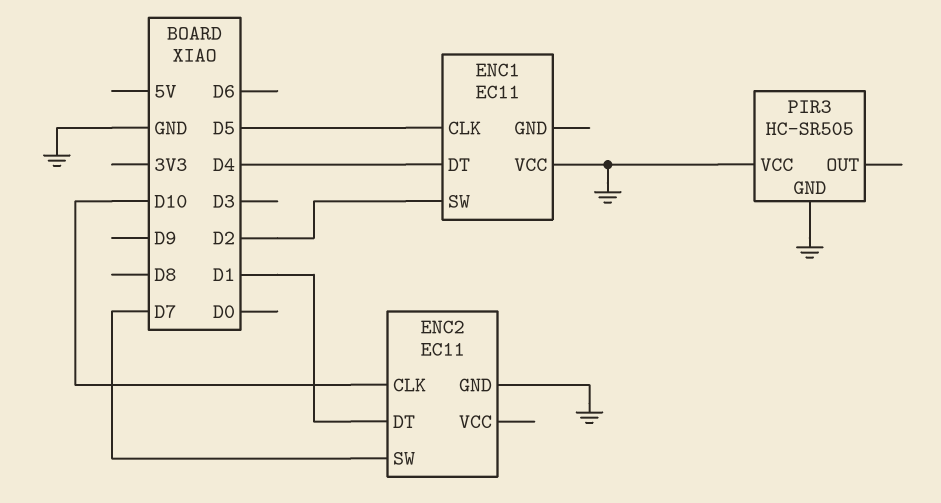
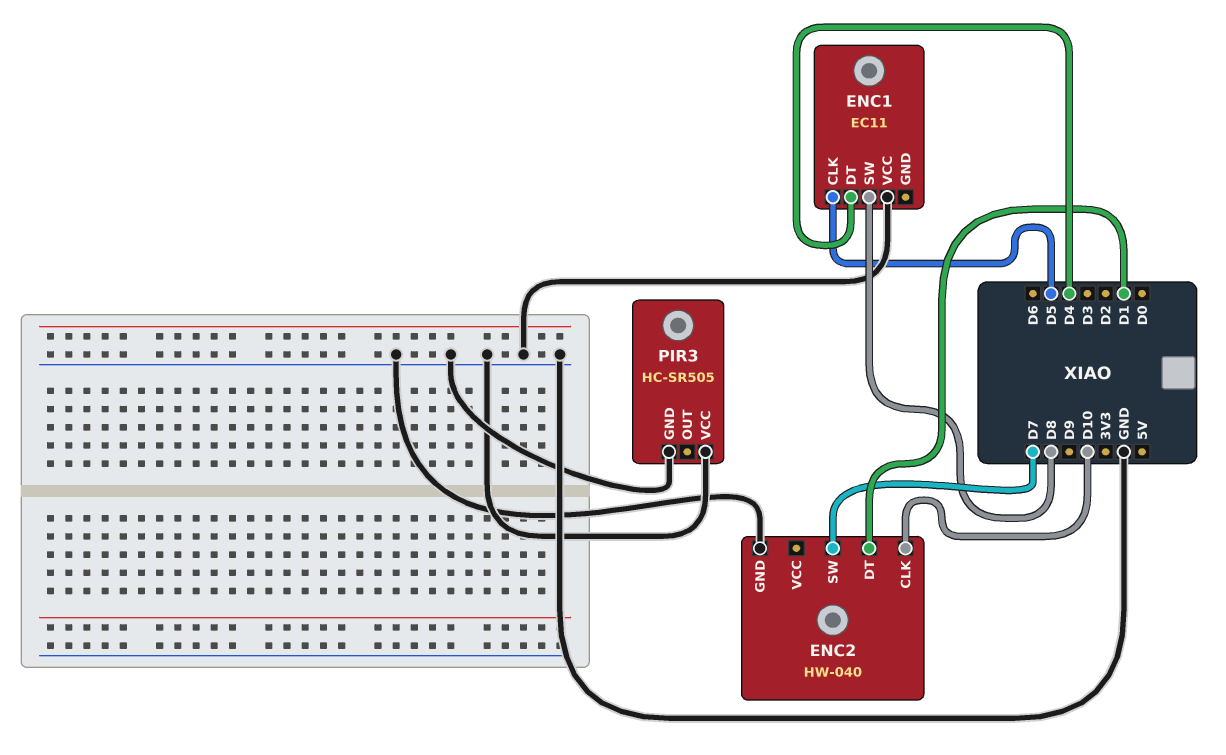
ENC1 pin SW: D2 -> D8
ENC2: EC11 -> HW-040

